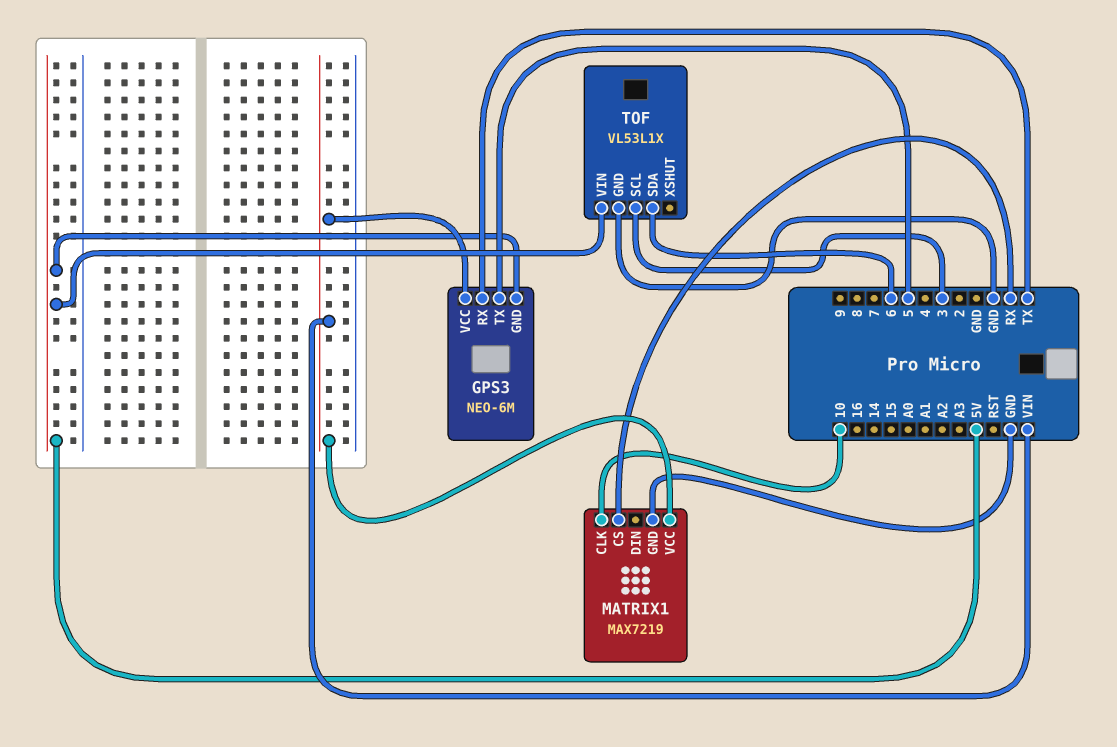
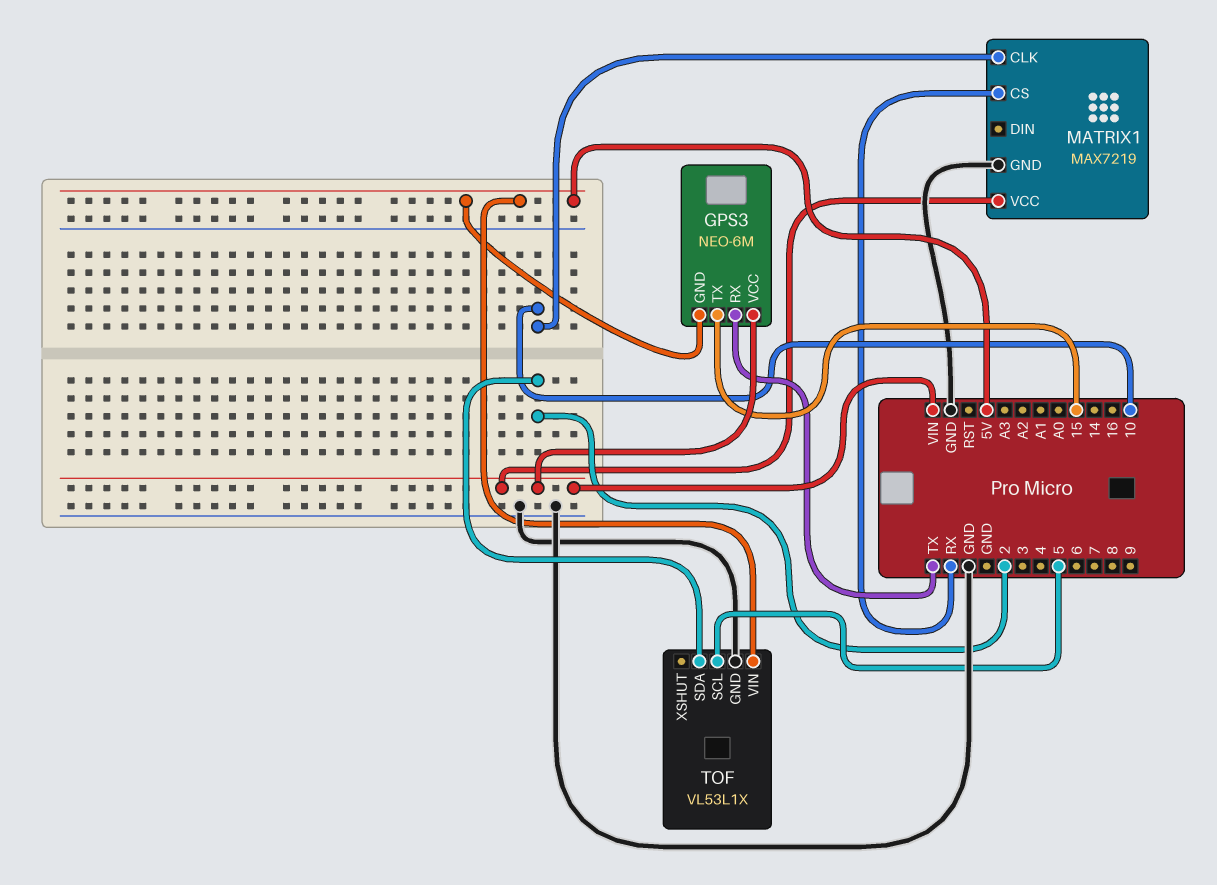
GPS3 pin TX: 5 -> 15
TOF pin SCL: 3 -> 5
TOF pin SDA: 6 -> 2

